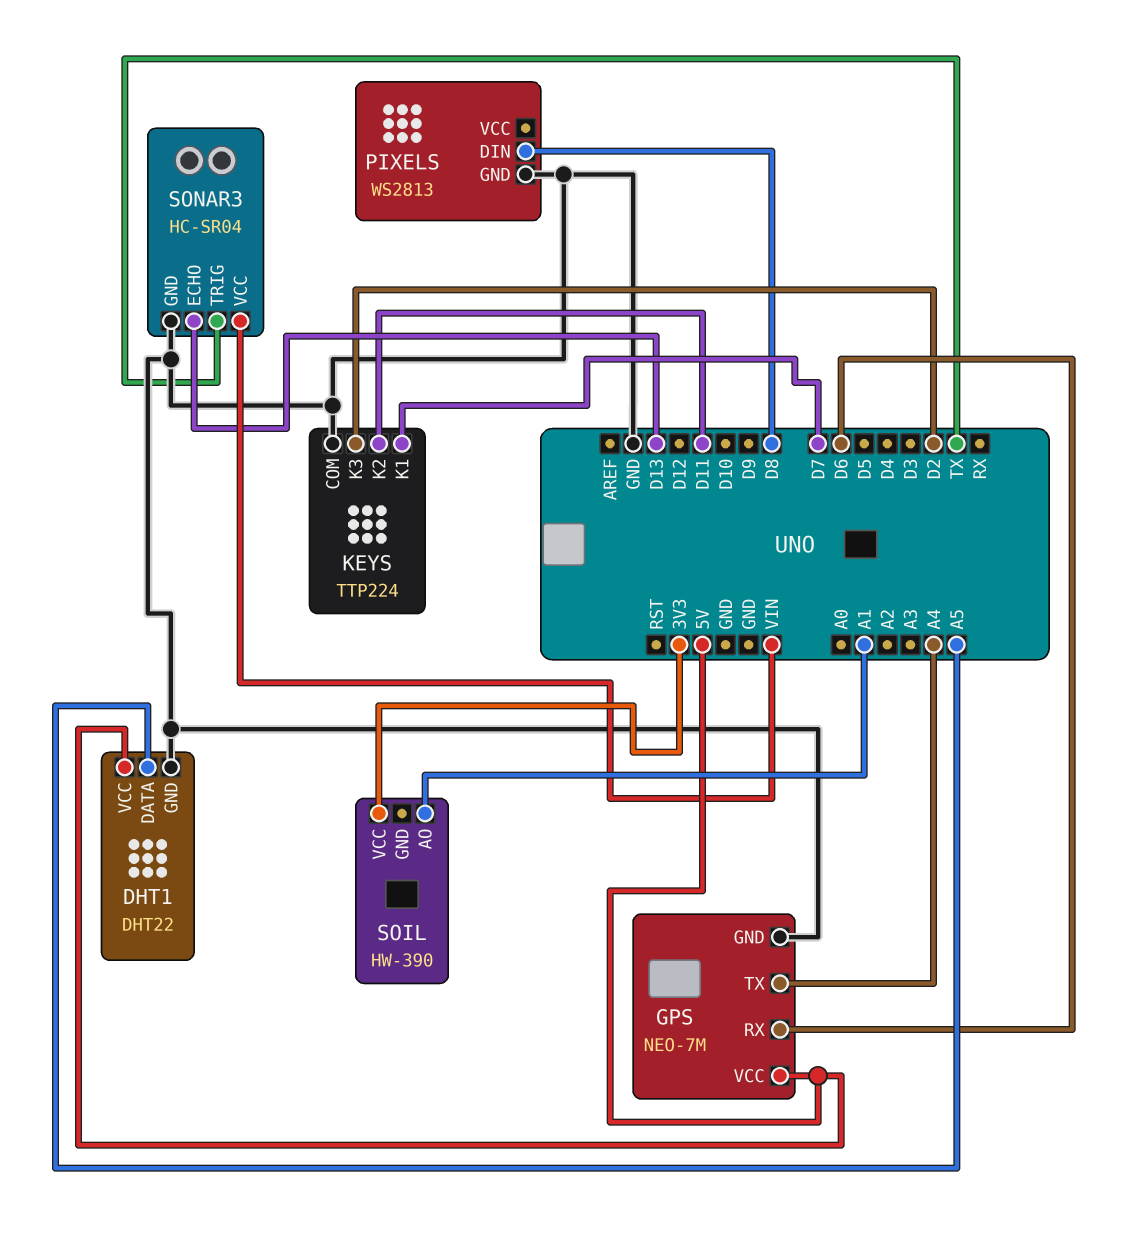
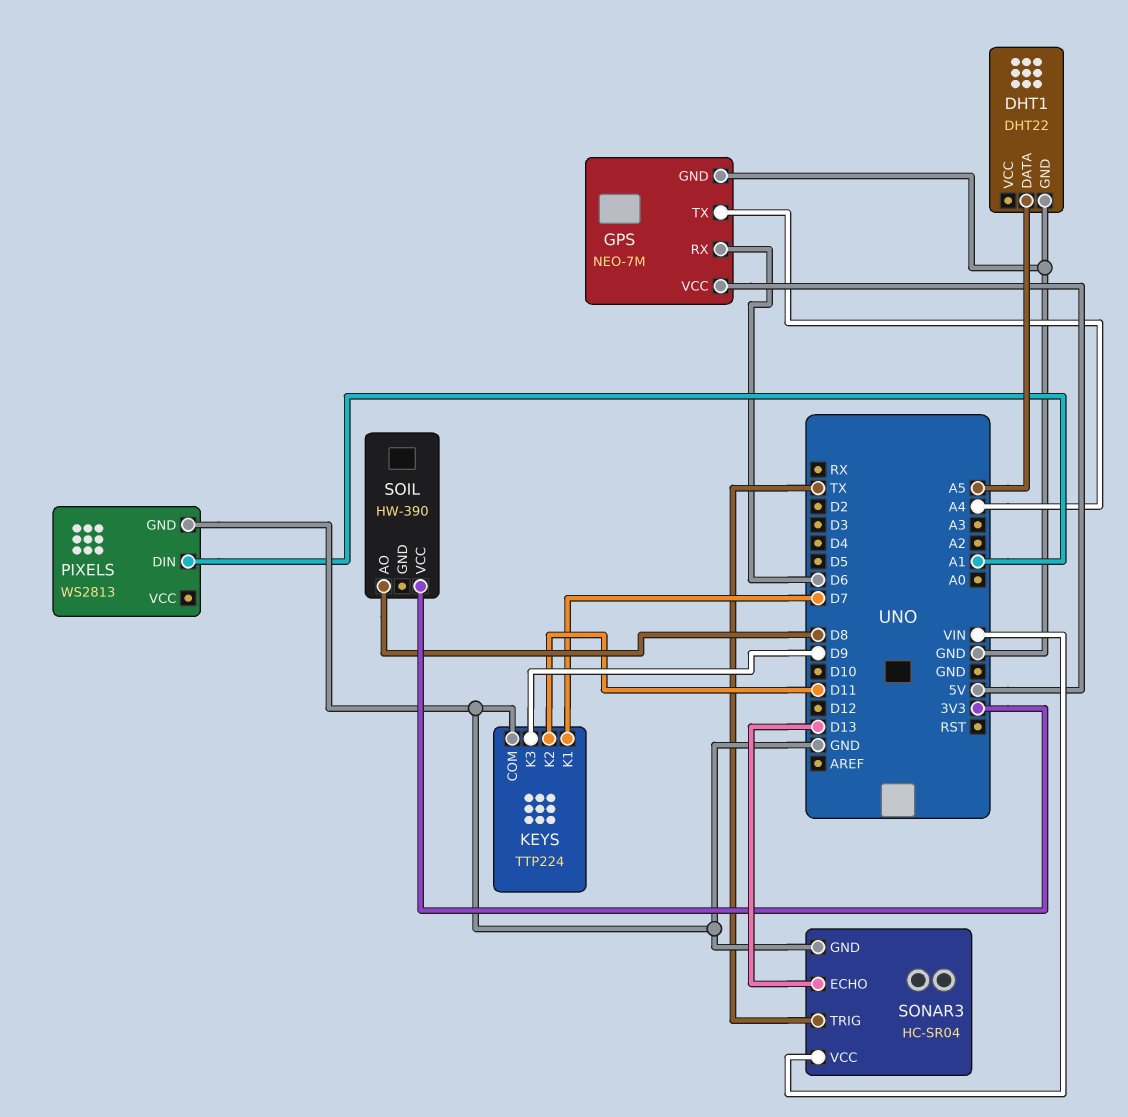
DHT1 pin VCC: 5V -> none
KEYS pin K3: D2 -> D9
PIXELS pin DIN: D8 -> A1
SOIL pin AO: A1 -> D8

